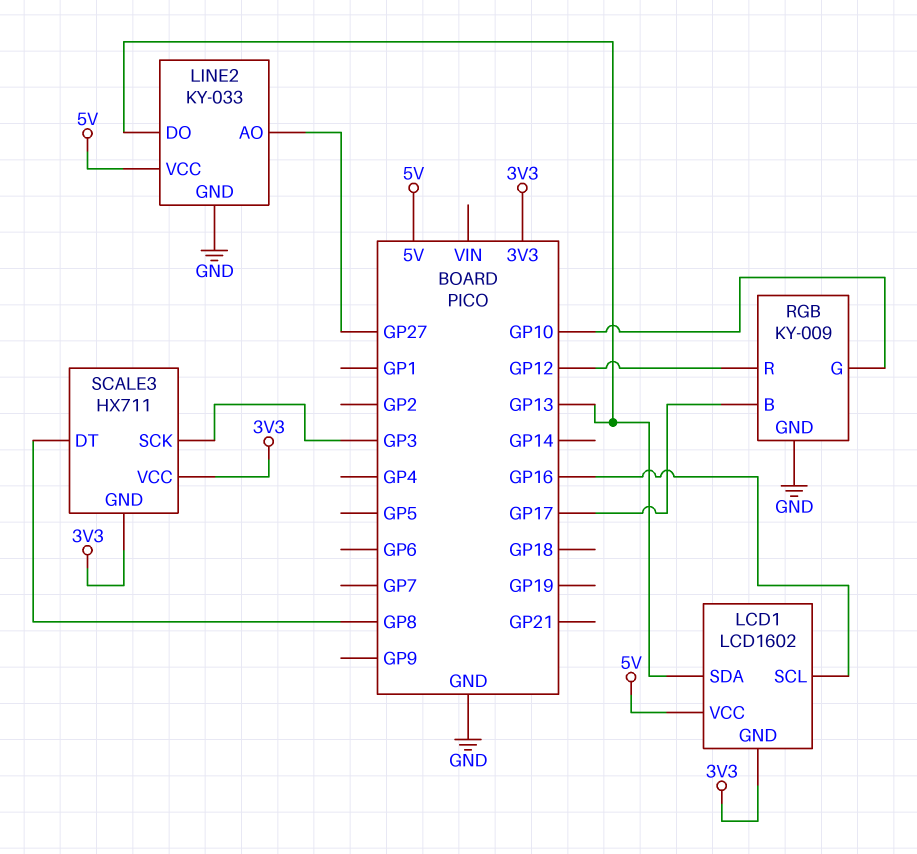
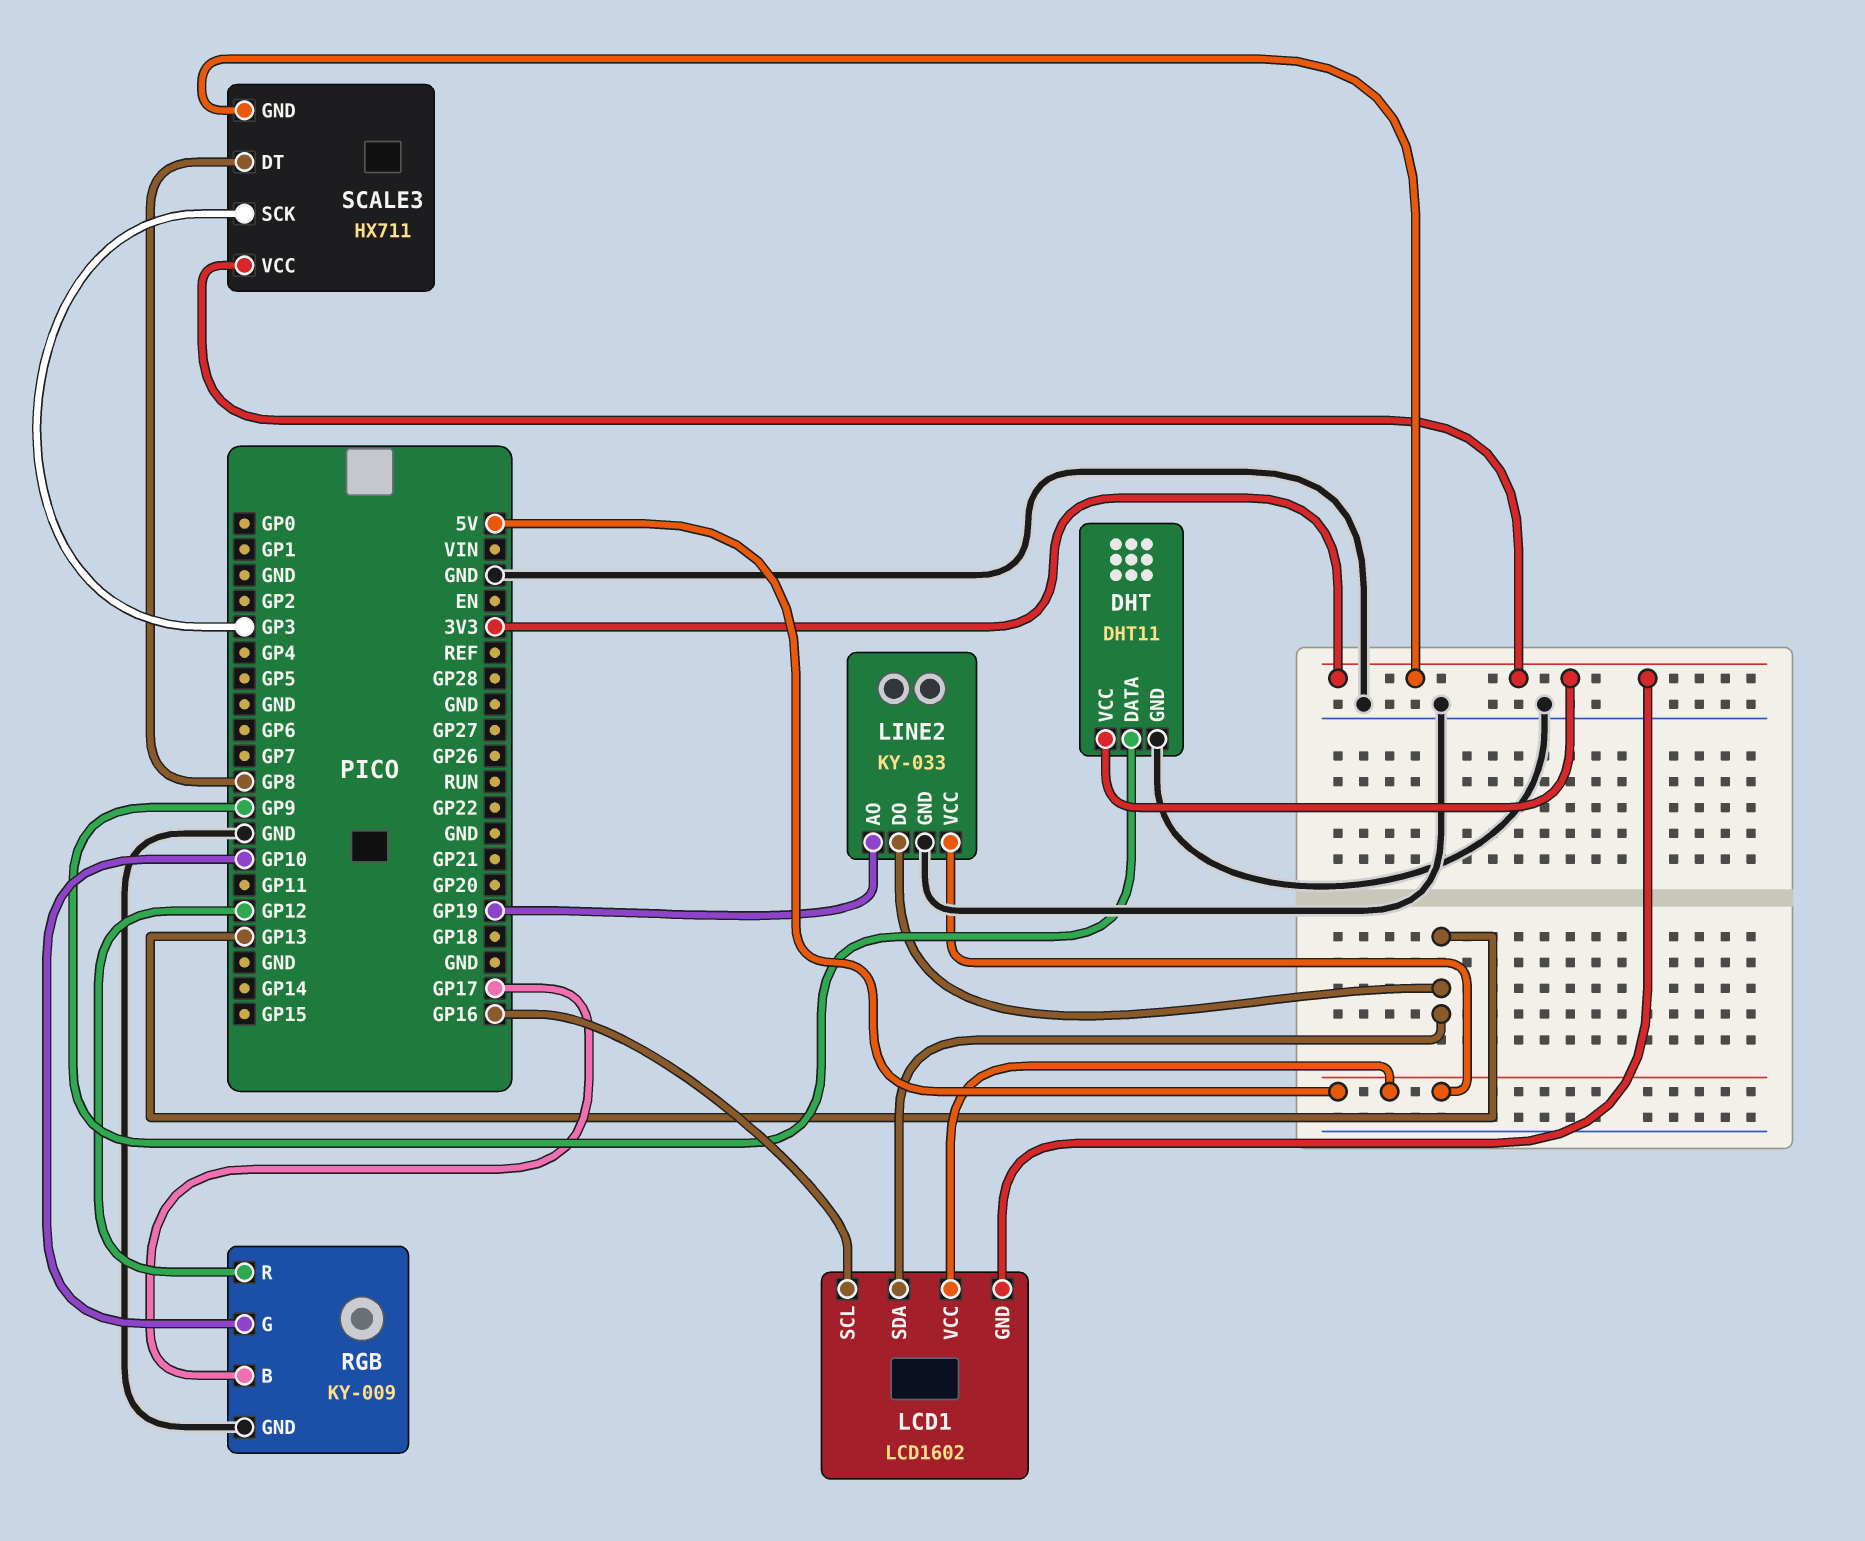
DHT: none -> DHT11
DHT pin DATA: none -> GP9
DHT pin GND: none -> GND
DHT pin VCC: none -> 3V3
LINE2 pin AO: GP27 -> GP19

